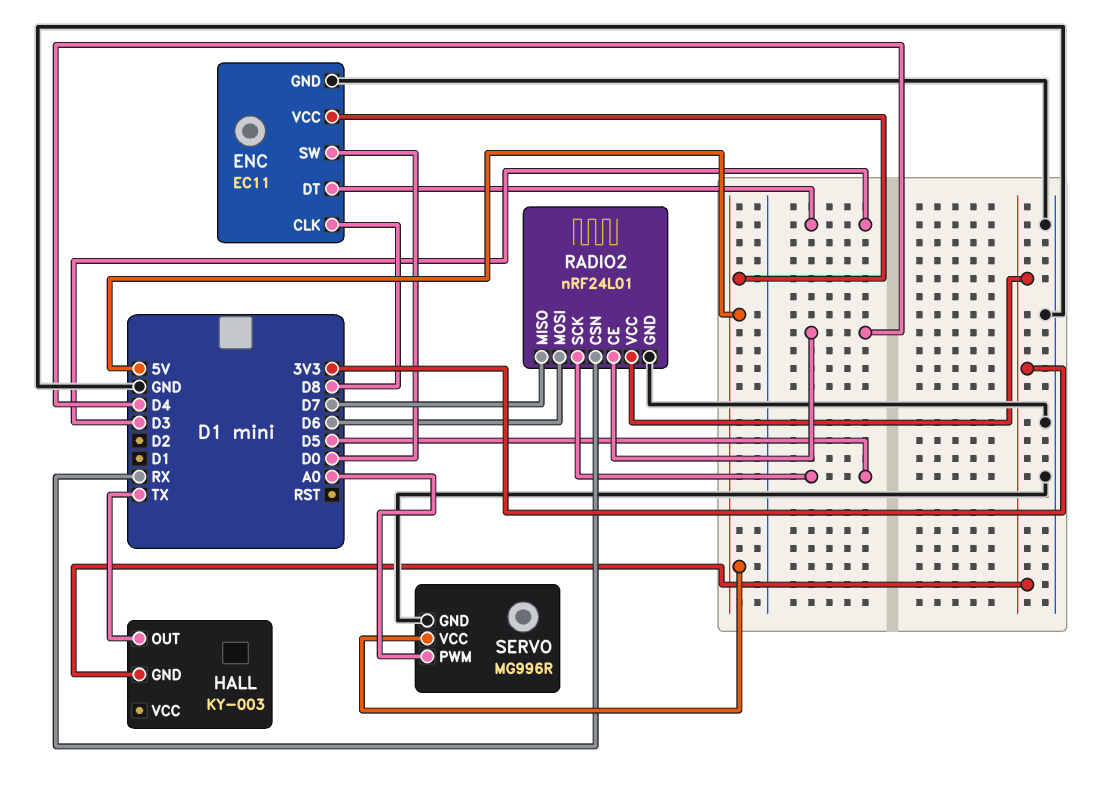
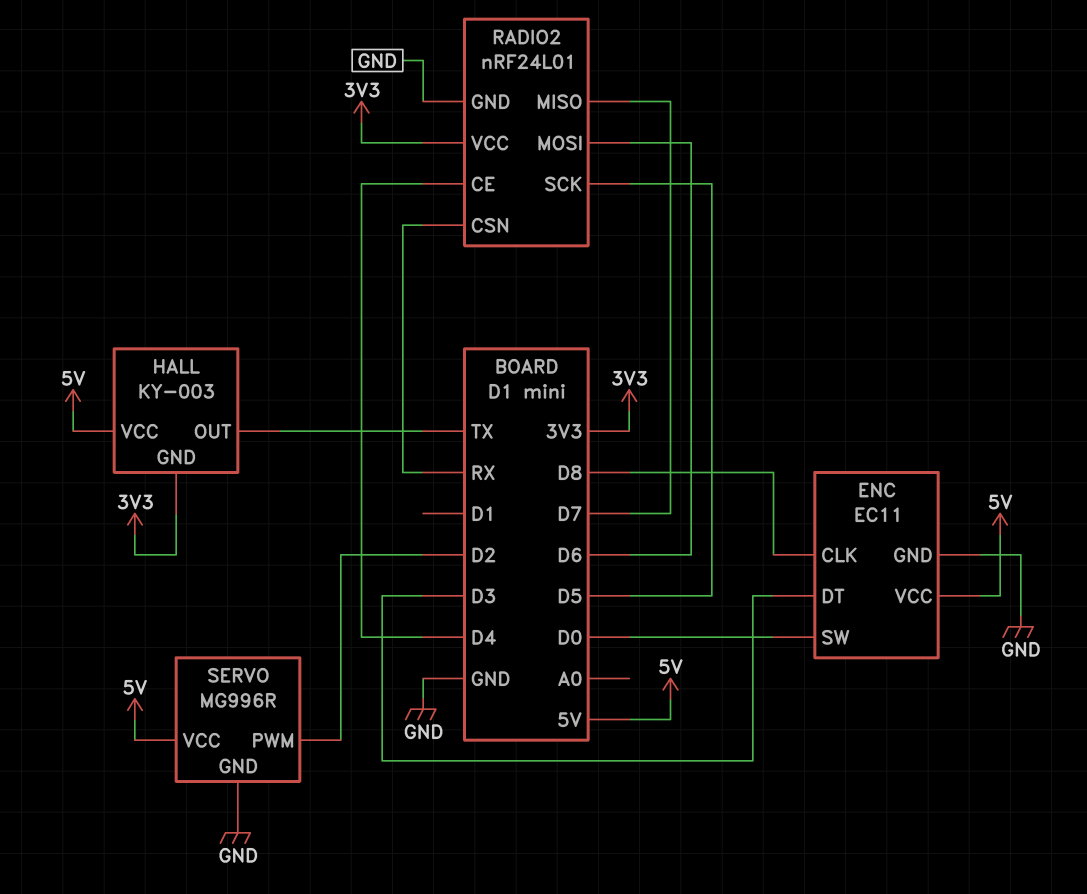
HALL pin VCC: none -> 5V
SERVO pin PWM: A0 -> D2

